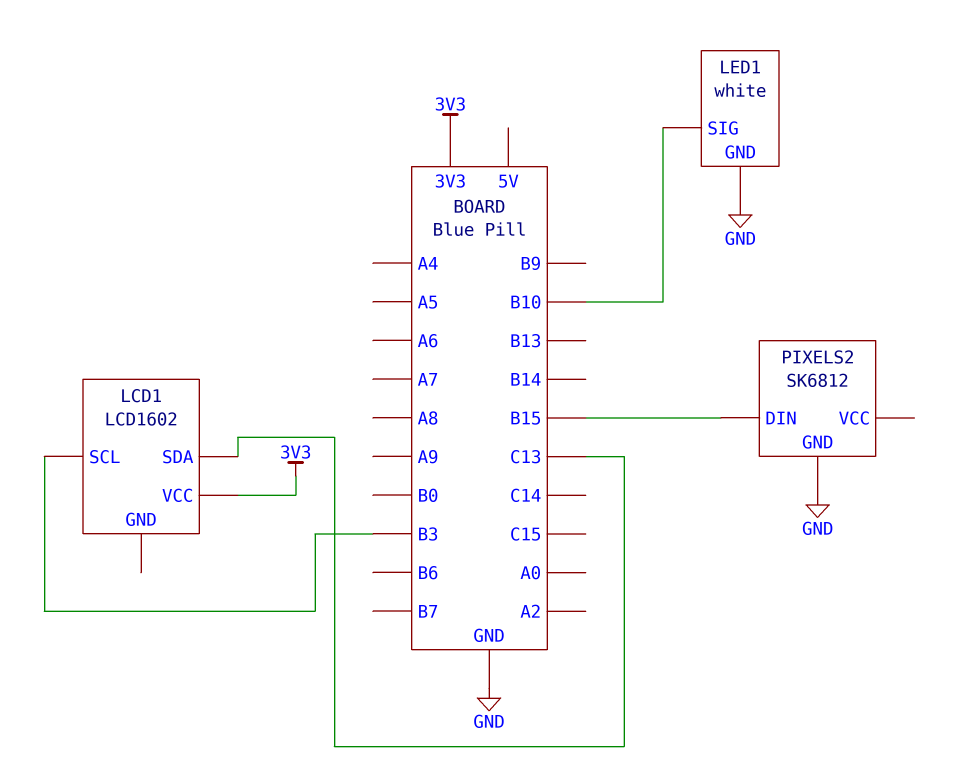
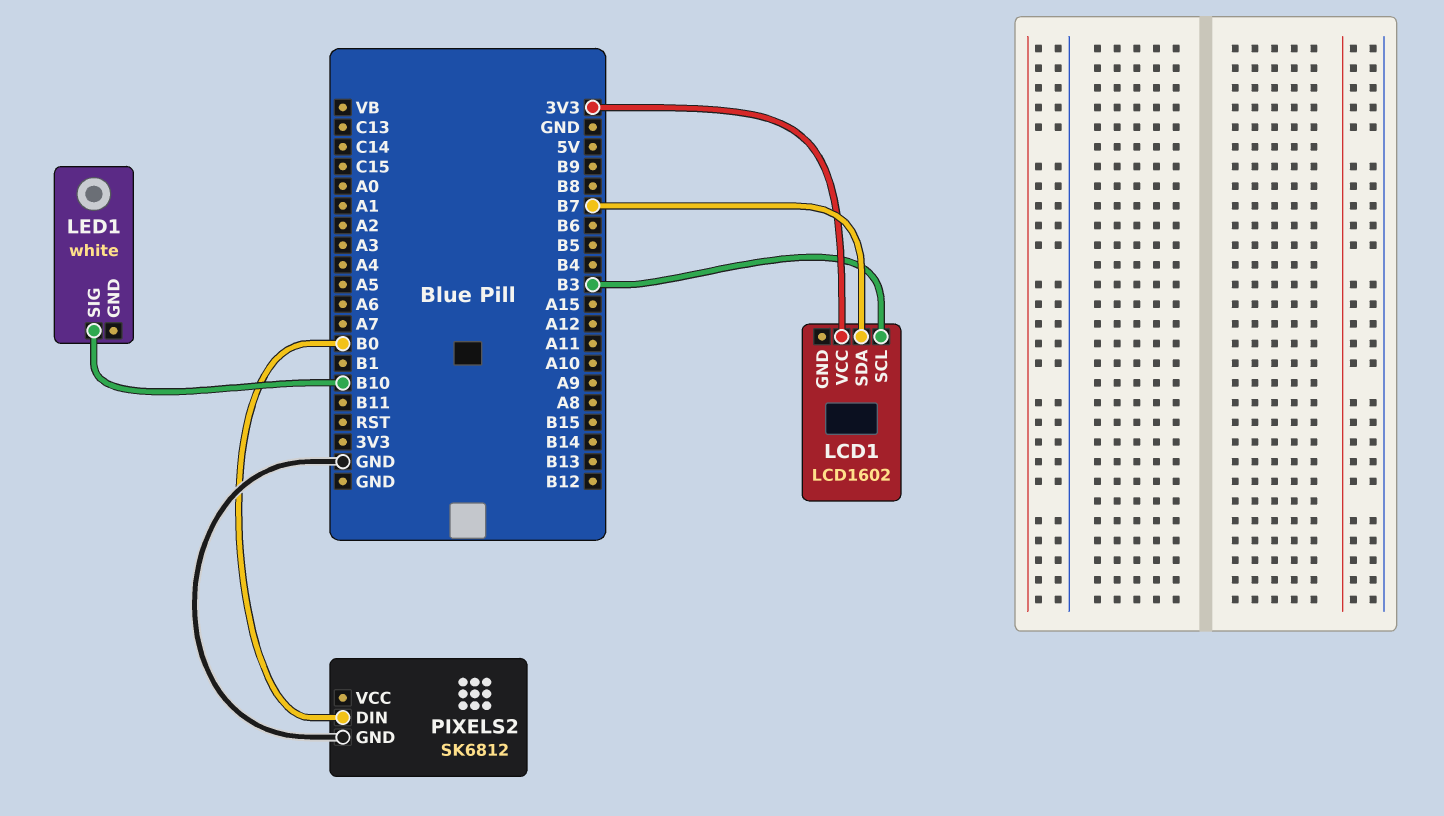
LCD1 pin SDA: C13 -> B7
LED1 pin GND: GND -> none
PIXELS2 pin DIN: B15 -> B0

